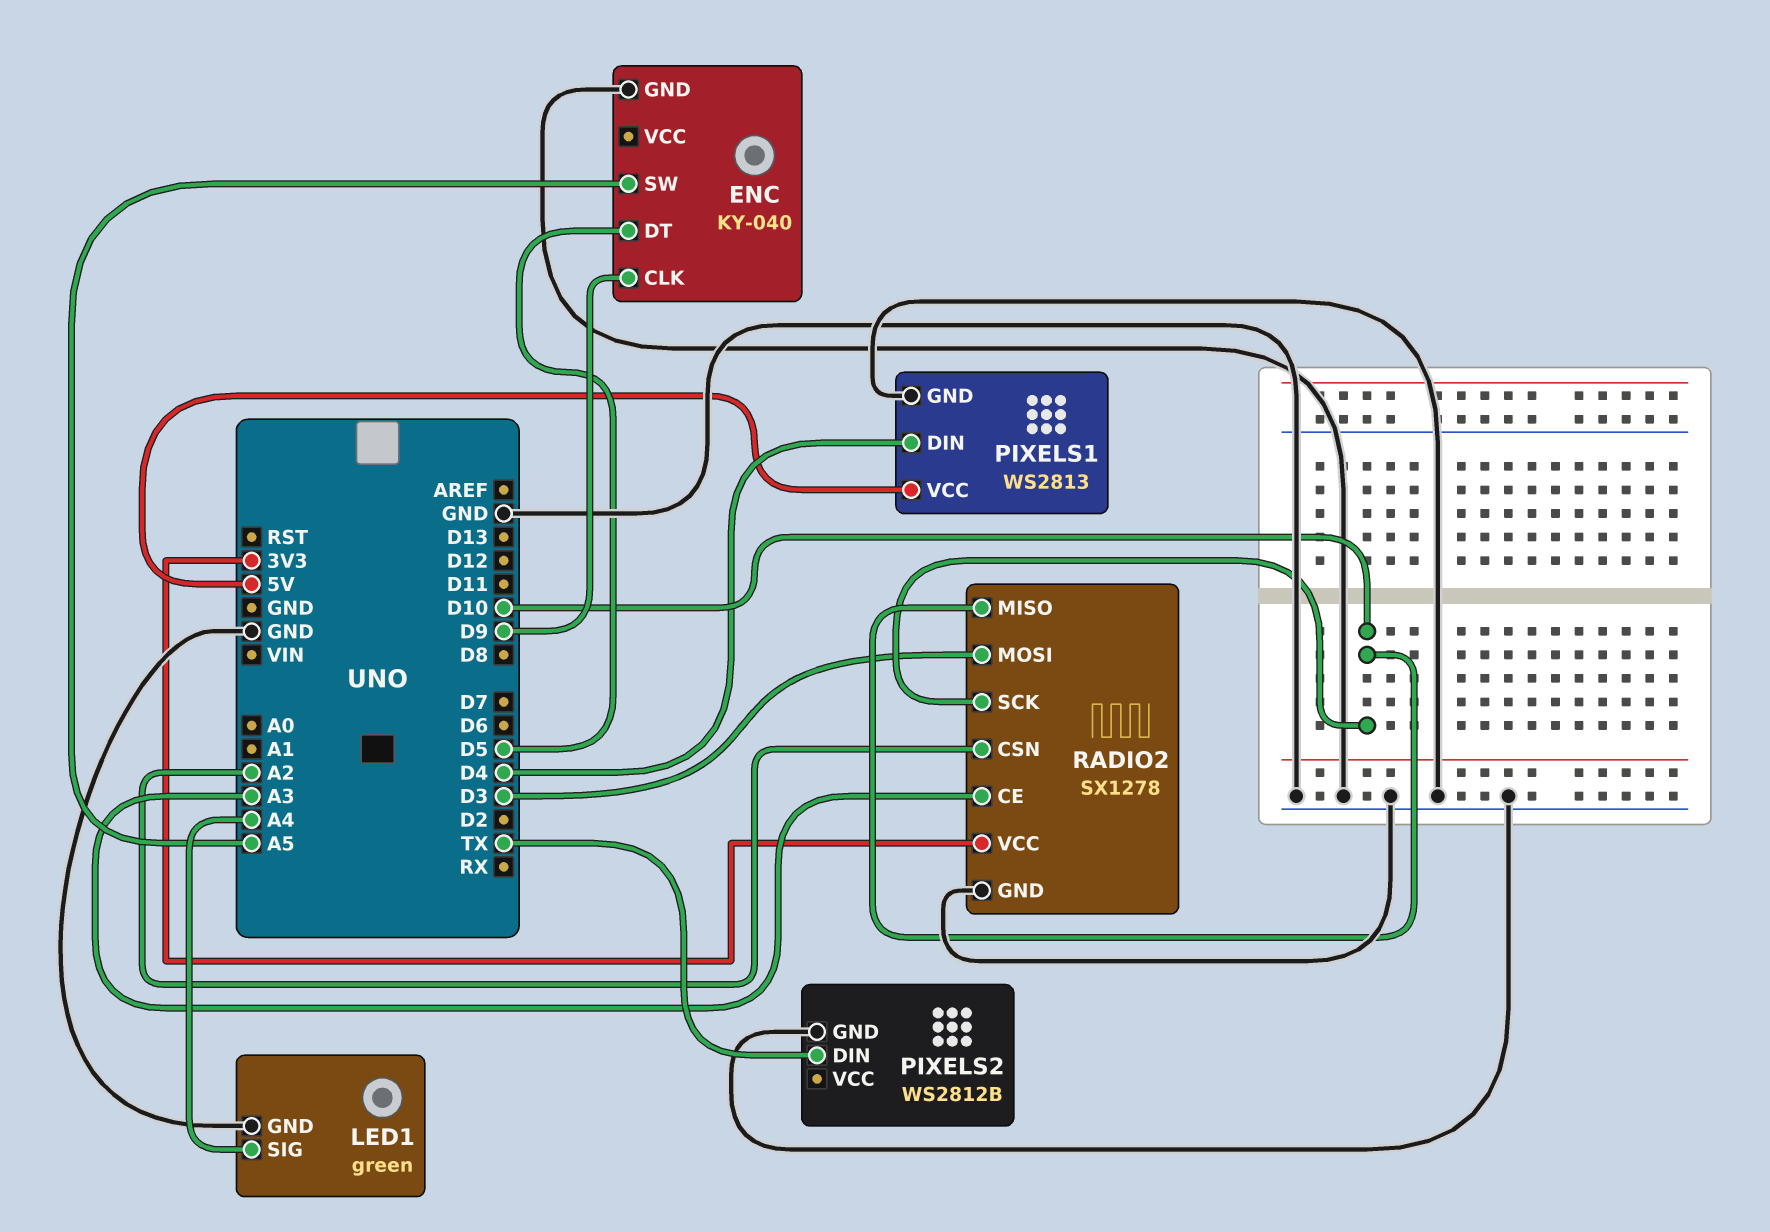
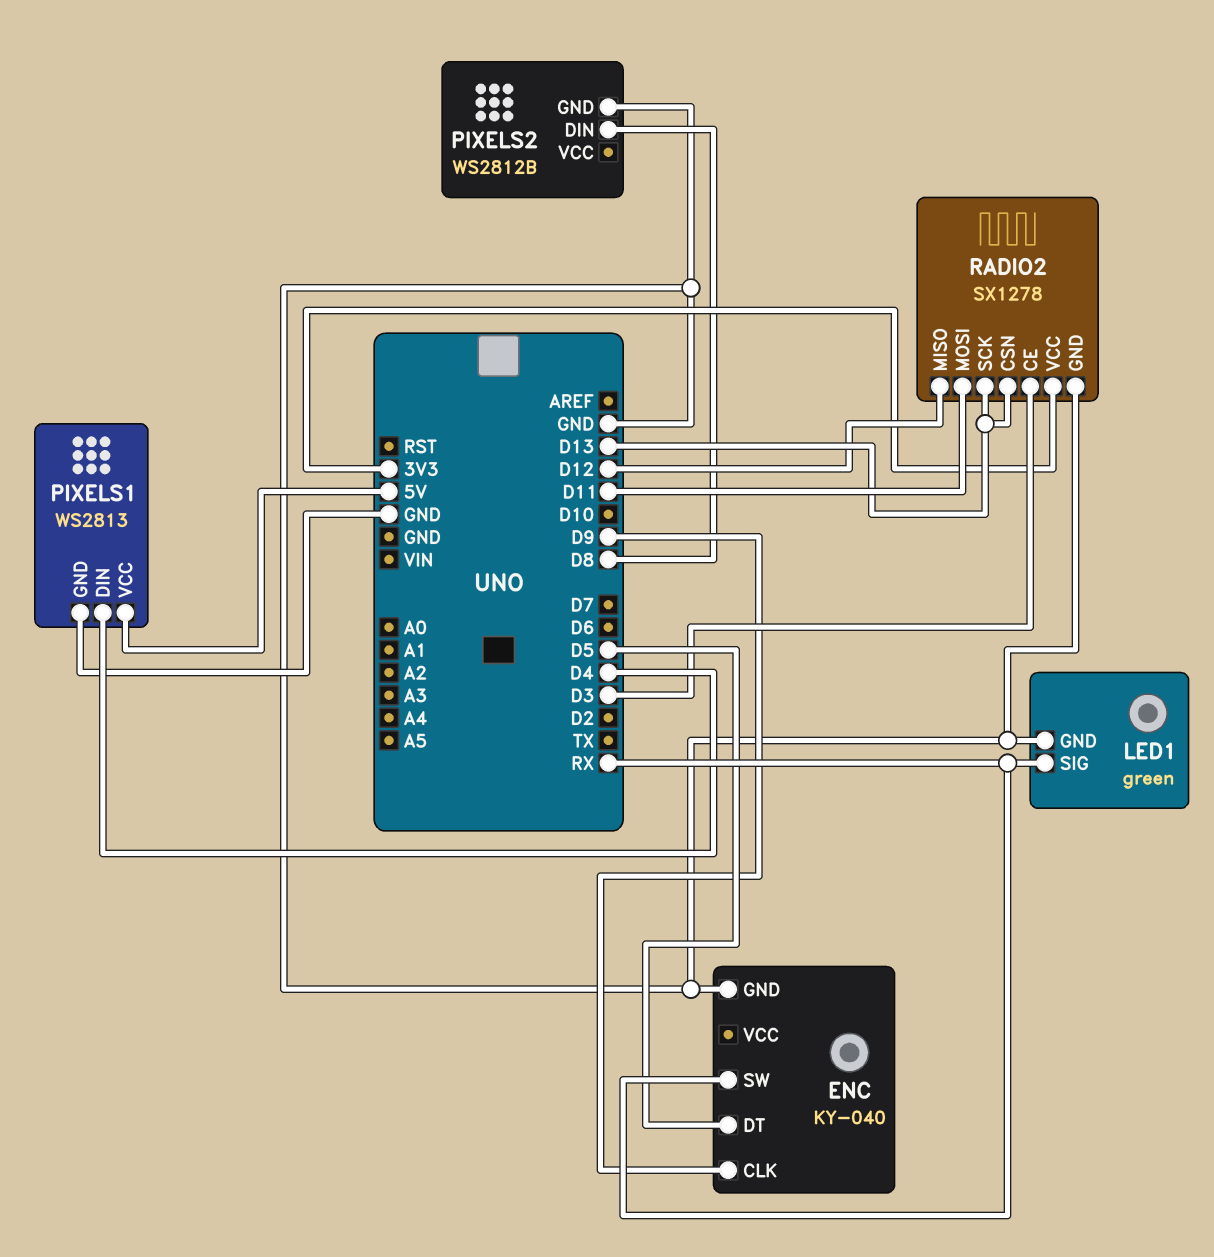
ENC pin SW: A5 -> RX
LED1 pin SIG: A4 -> RX
PIXELS2 pin DIN: TX -> D8
RADIO2 pin CE: A3 -> D3
RADIO2 pin CSN: A2 -> D13
RADIO2 pin MISO: D10 -> D12
RADIO2 pin MOSI: D3 -> D11
RADIO2 pin SCK: D10 -> D13

